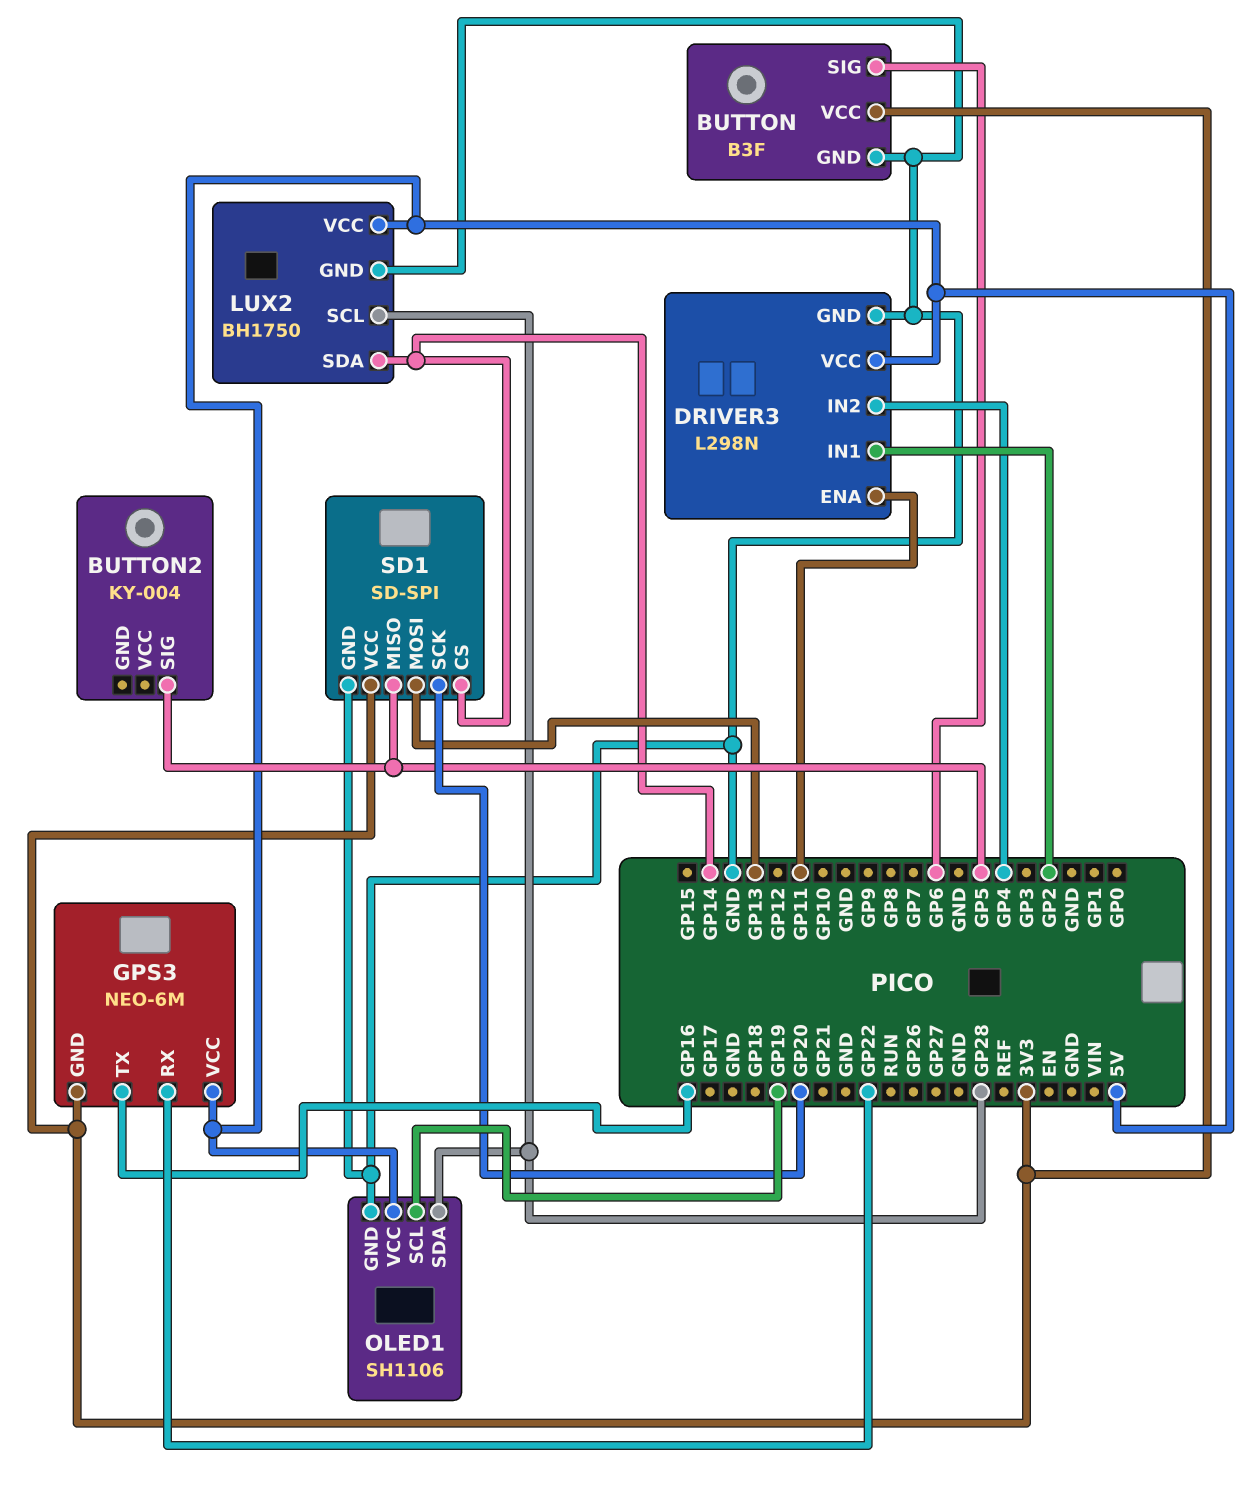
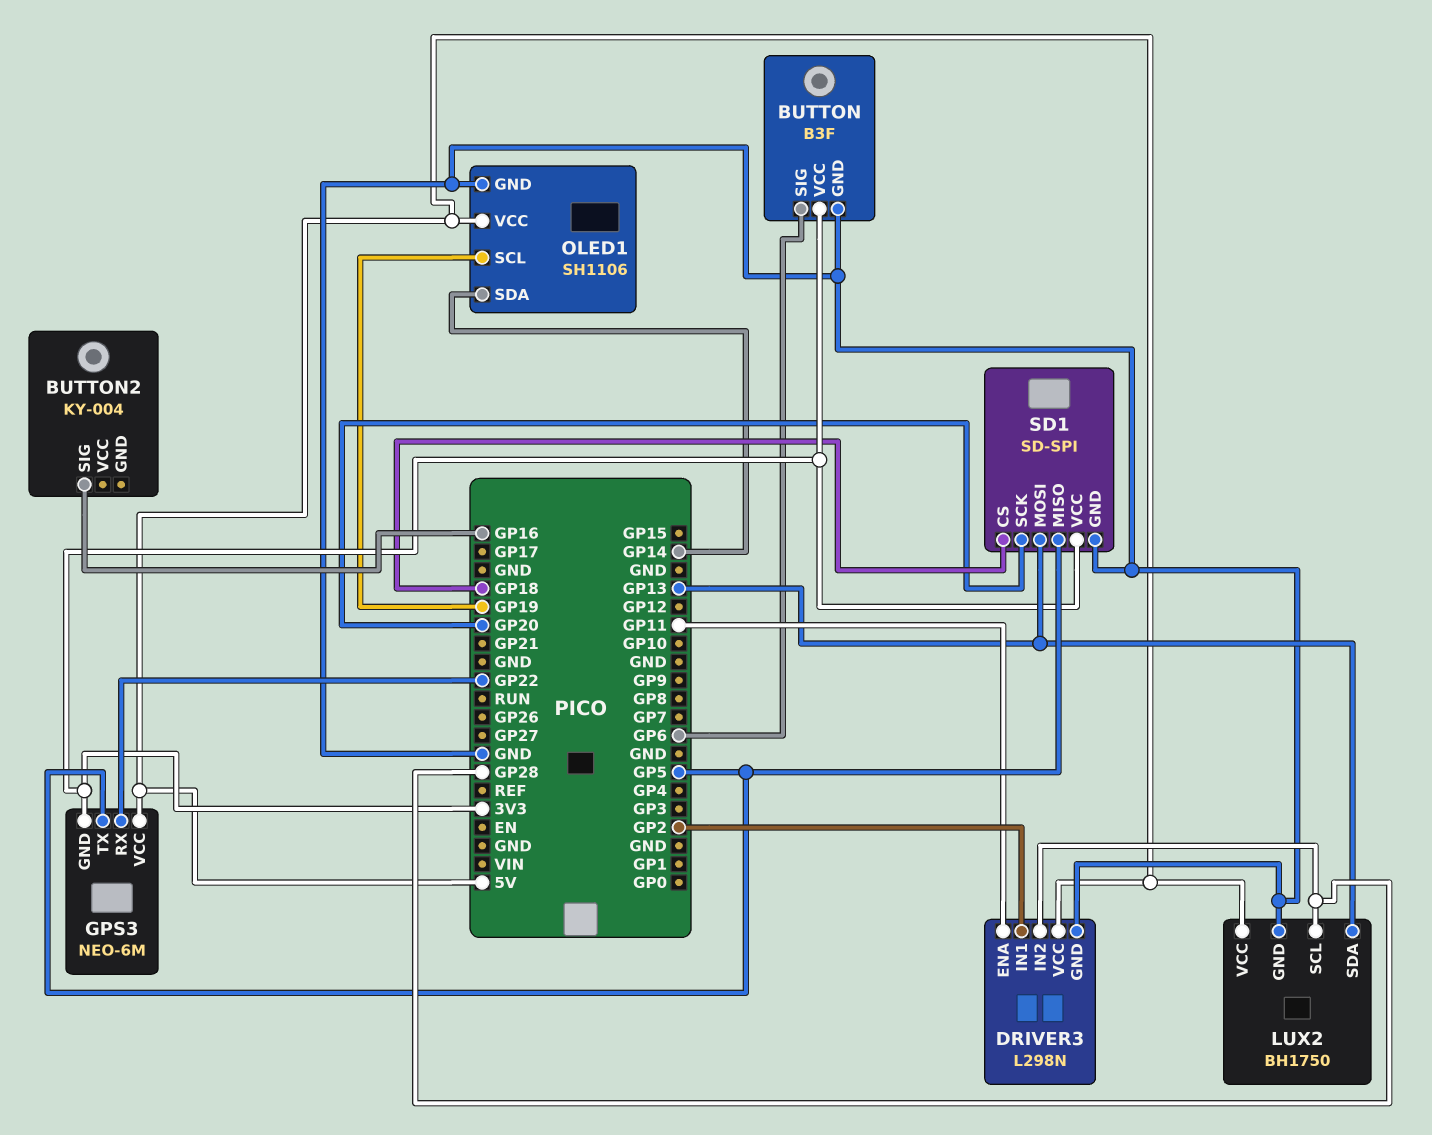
BUTTON2 pin SIG: GP5 -> GP16
DRIVER3 pin IN2: GP4 -> GP28
GPS3 pin TX: GP16 -> GP5
LUX2 pin SDA: GP14 -> GP13
OLED1 pin SDA: GP28 -> GP14
SD1 pin CS: GP14 -> GP18

